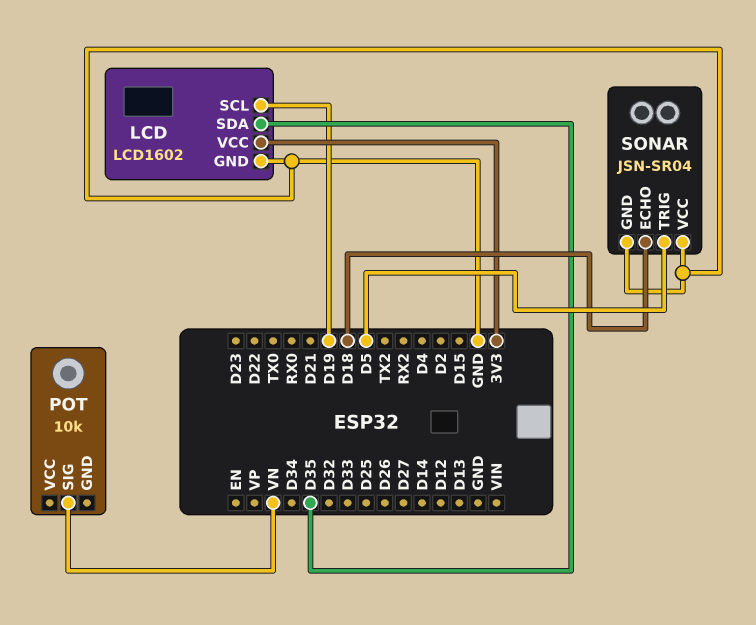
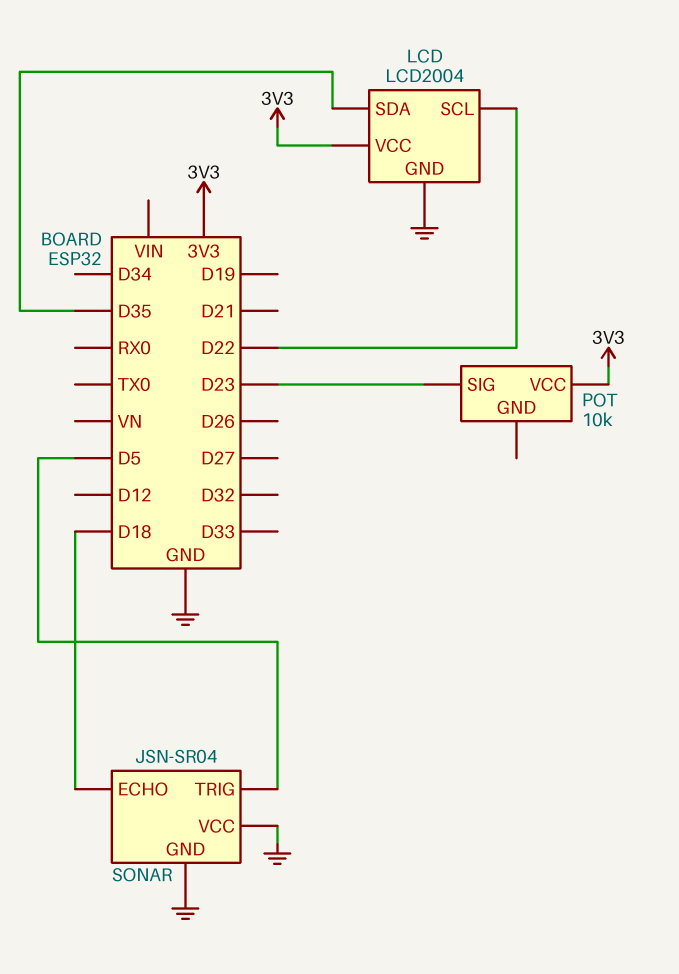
LCD: LCD1602 -> LCD2004
LCD pin SCL: D19 -> D22
POT pin SIG: VN -> D23
POT pin VCC: none -> 3V3

